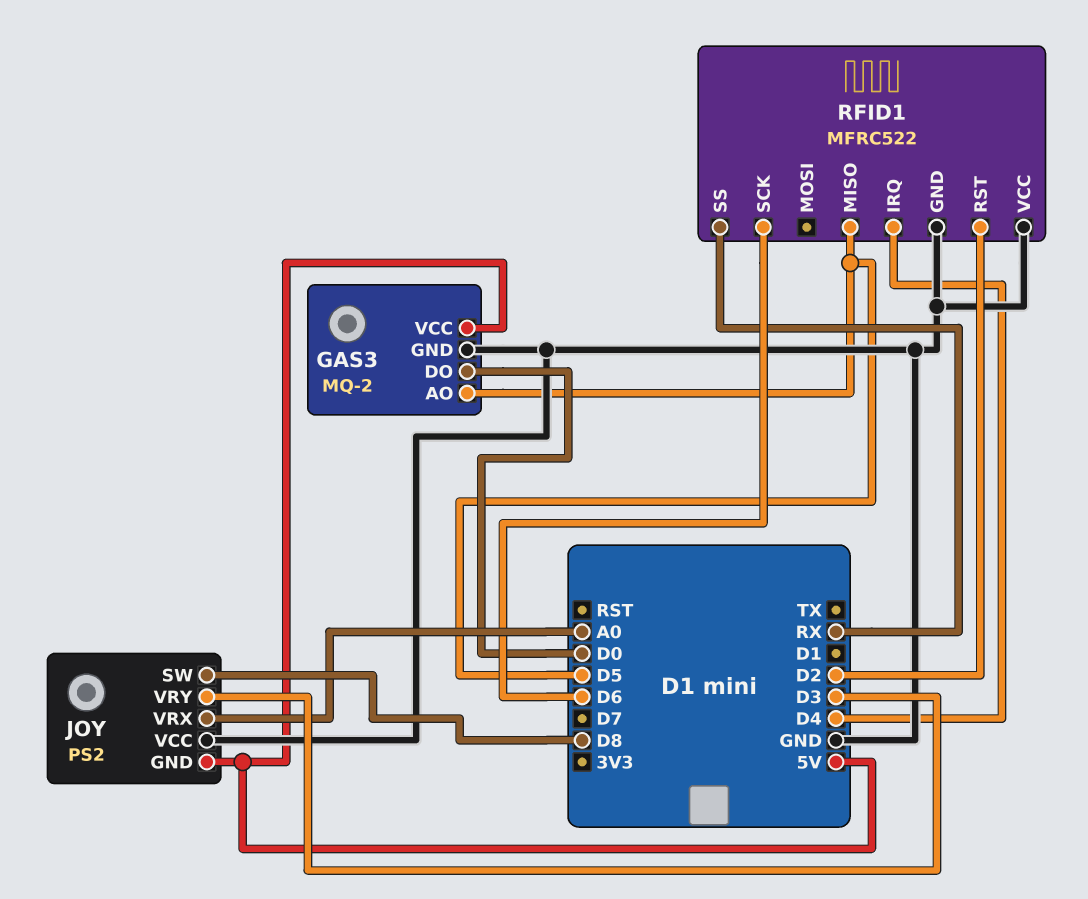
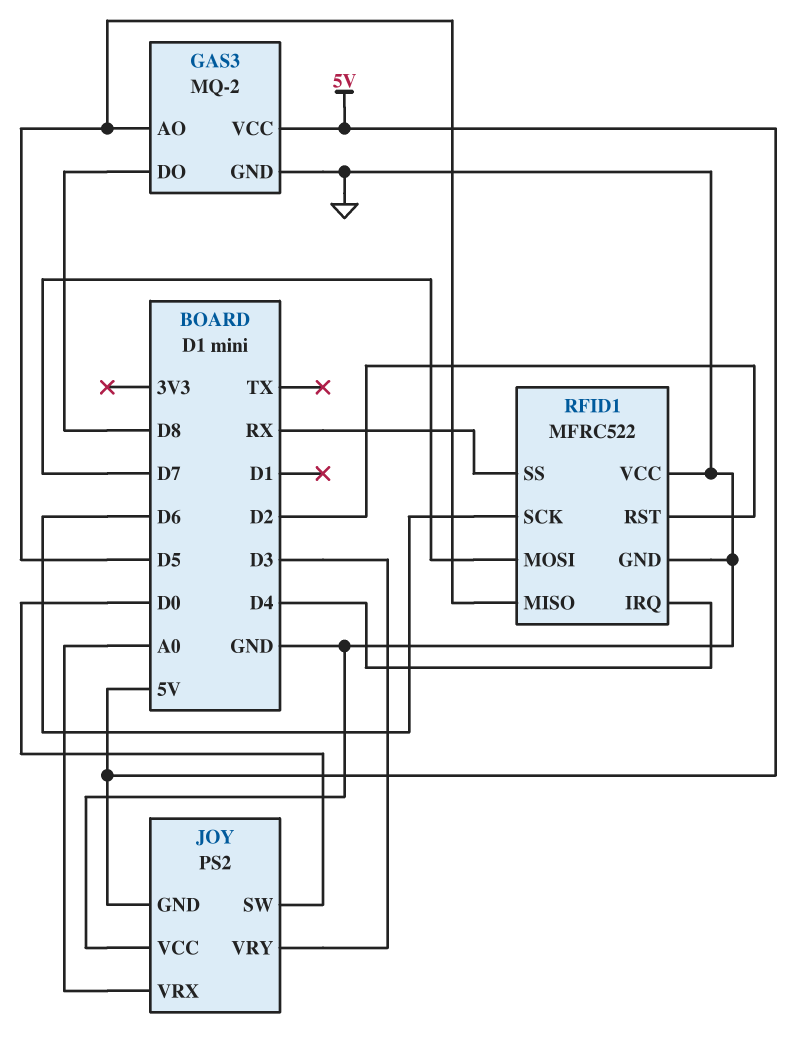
GAS3 pin DO: D0 -> D8
JOY pin SW: D8 -> D0
RFID1 pin MOSI: none -> D7

